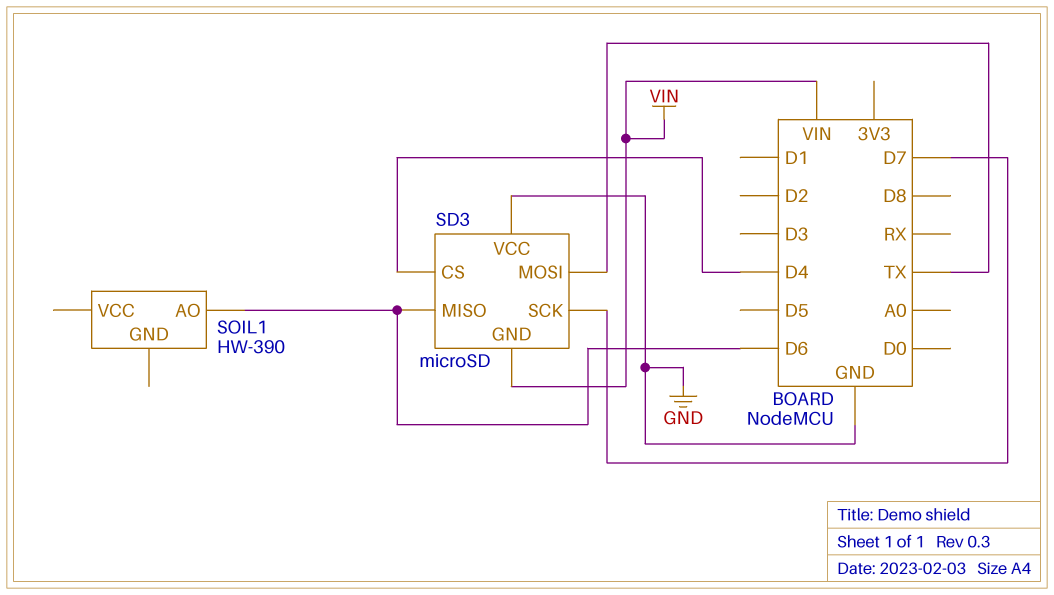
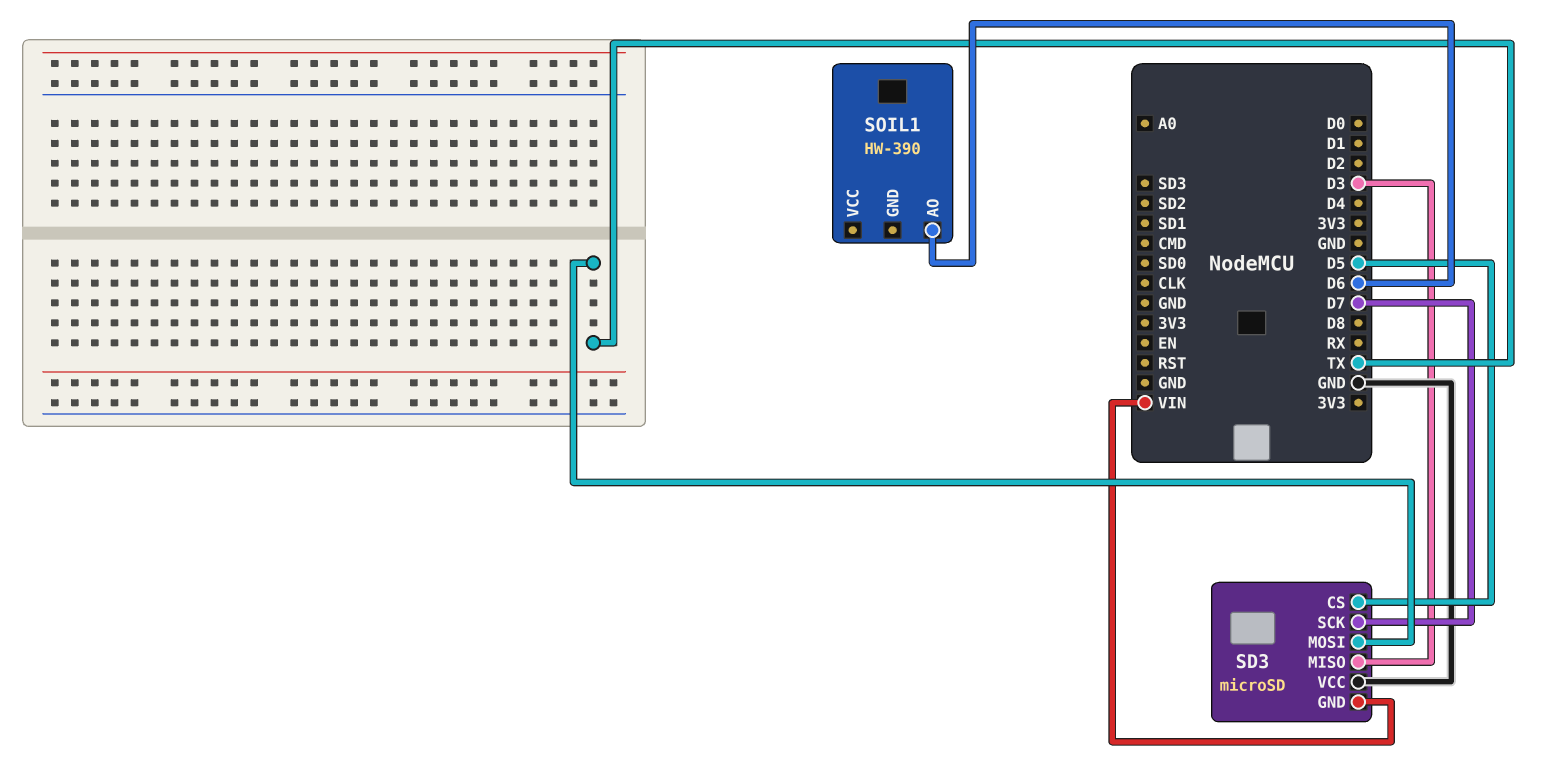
SD3 pin CS: D4 -> D5
SD3 pin MISO: D6 -> D3

